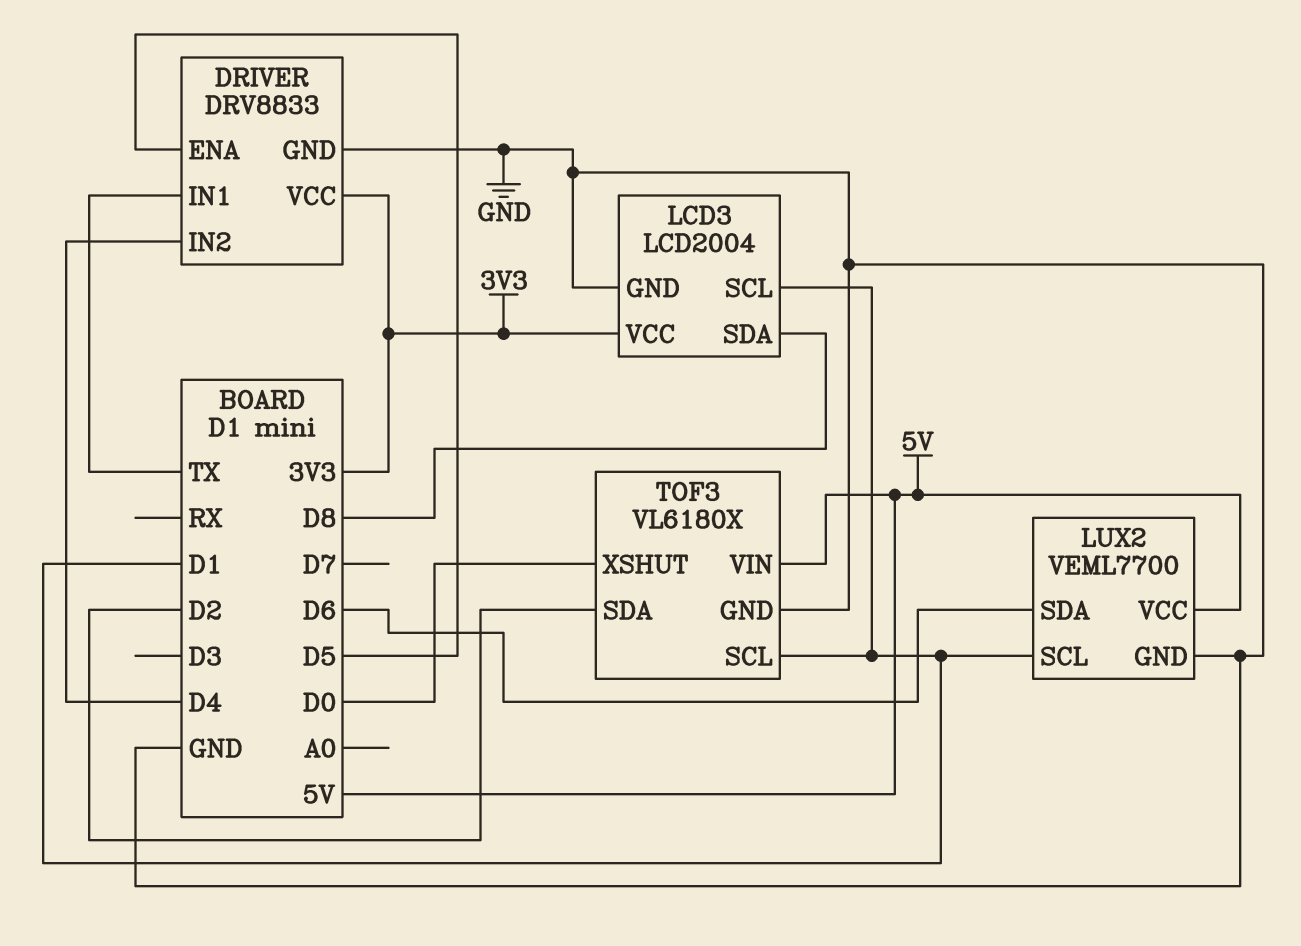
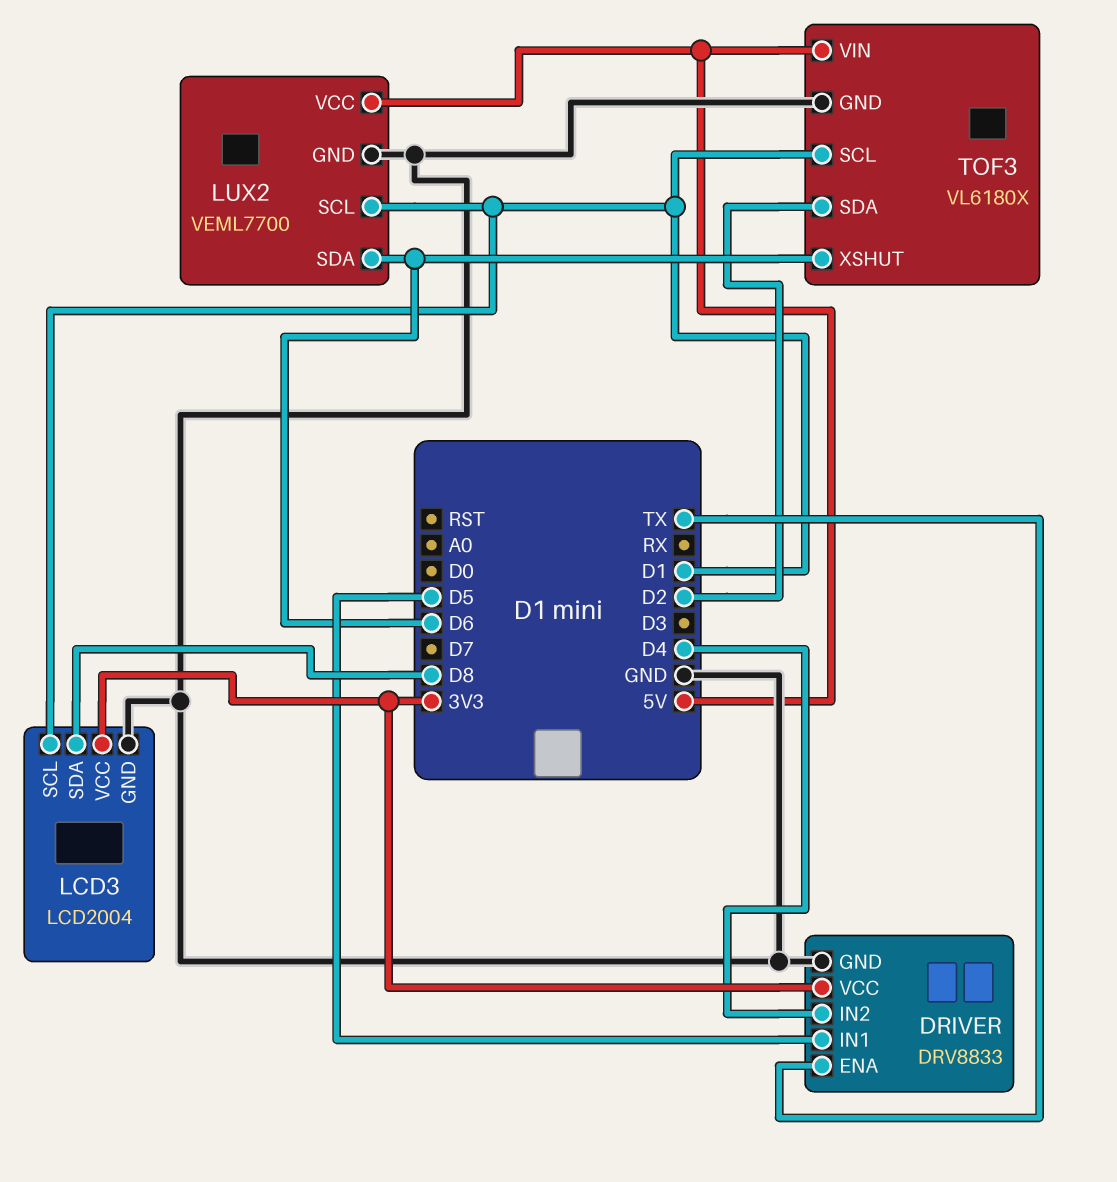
DRIVER pin ENA: D5 -> TX
DRIVER pin IN1: TX -> D5
TOF3 pin XSHUT: D0 -> D6

